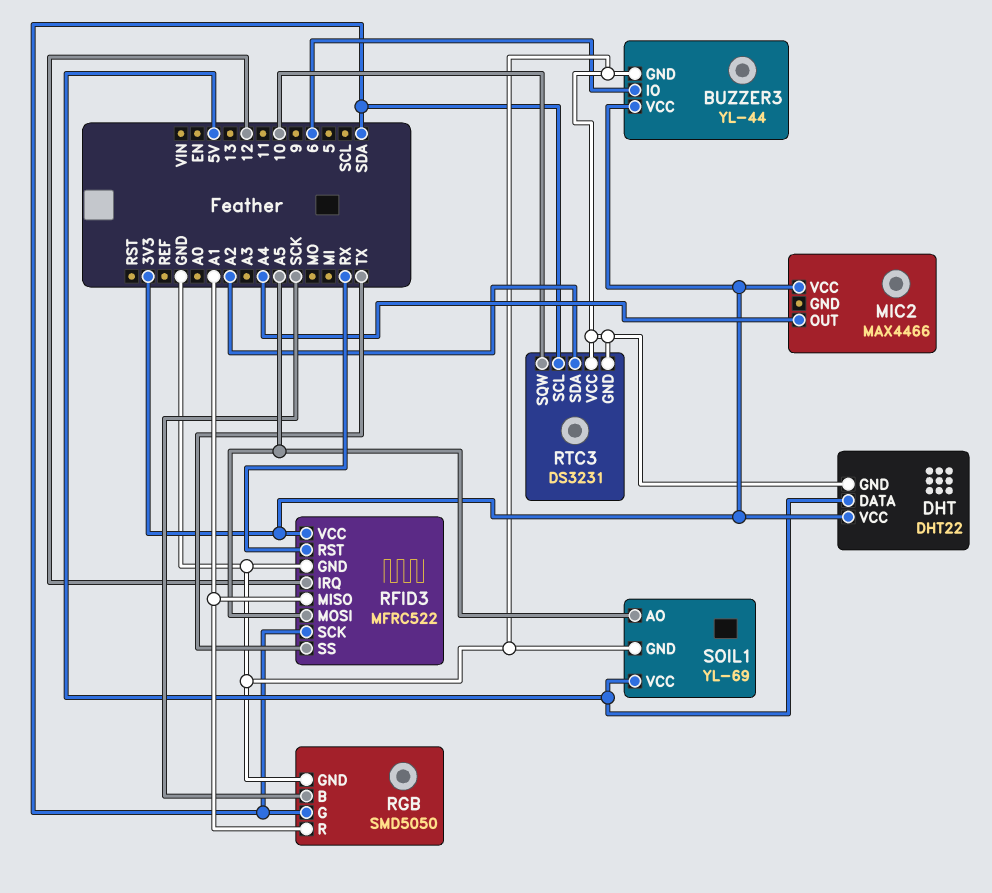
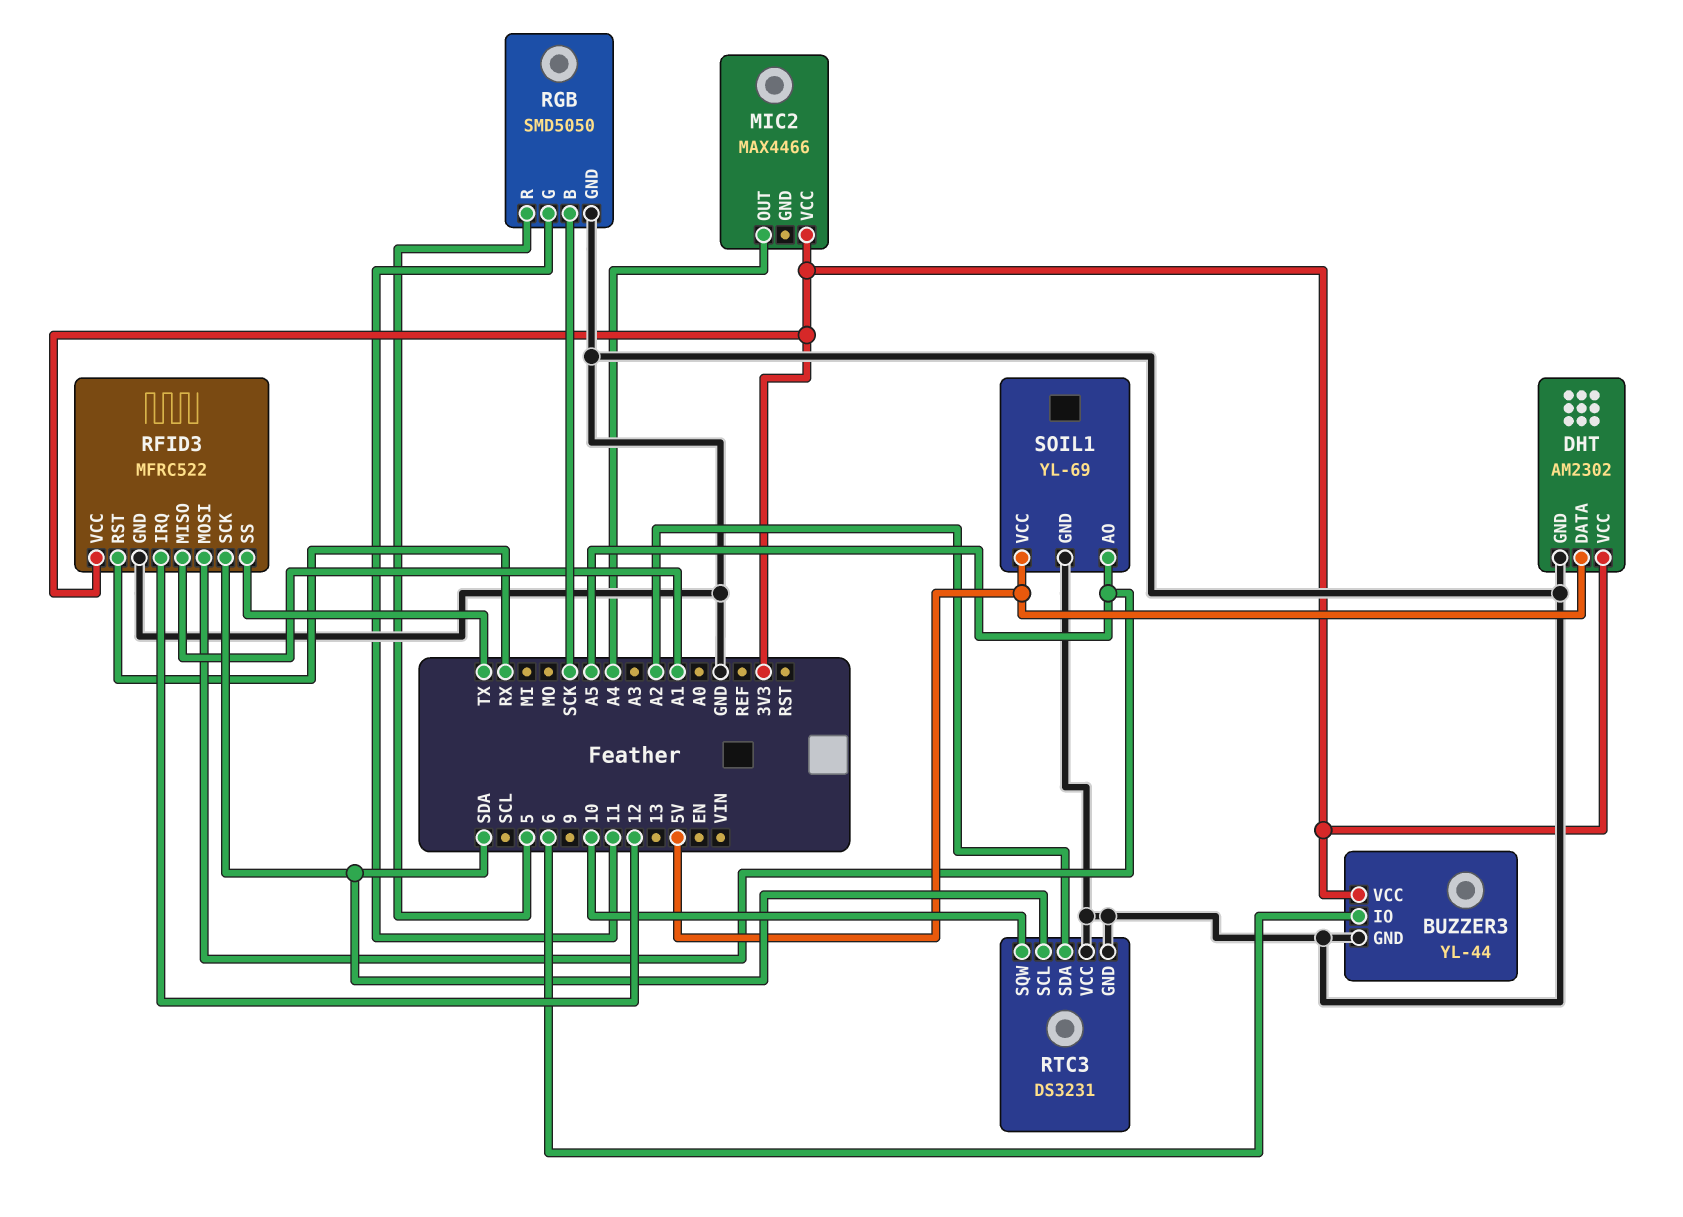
DHT: DHT22 -> AM2302
RGB pin G: SDA -> 11
RGB pin R: A1 -> 5

